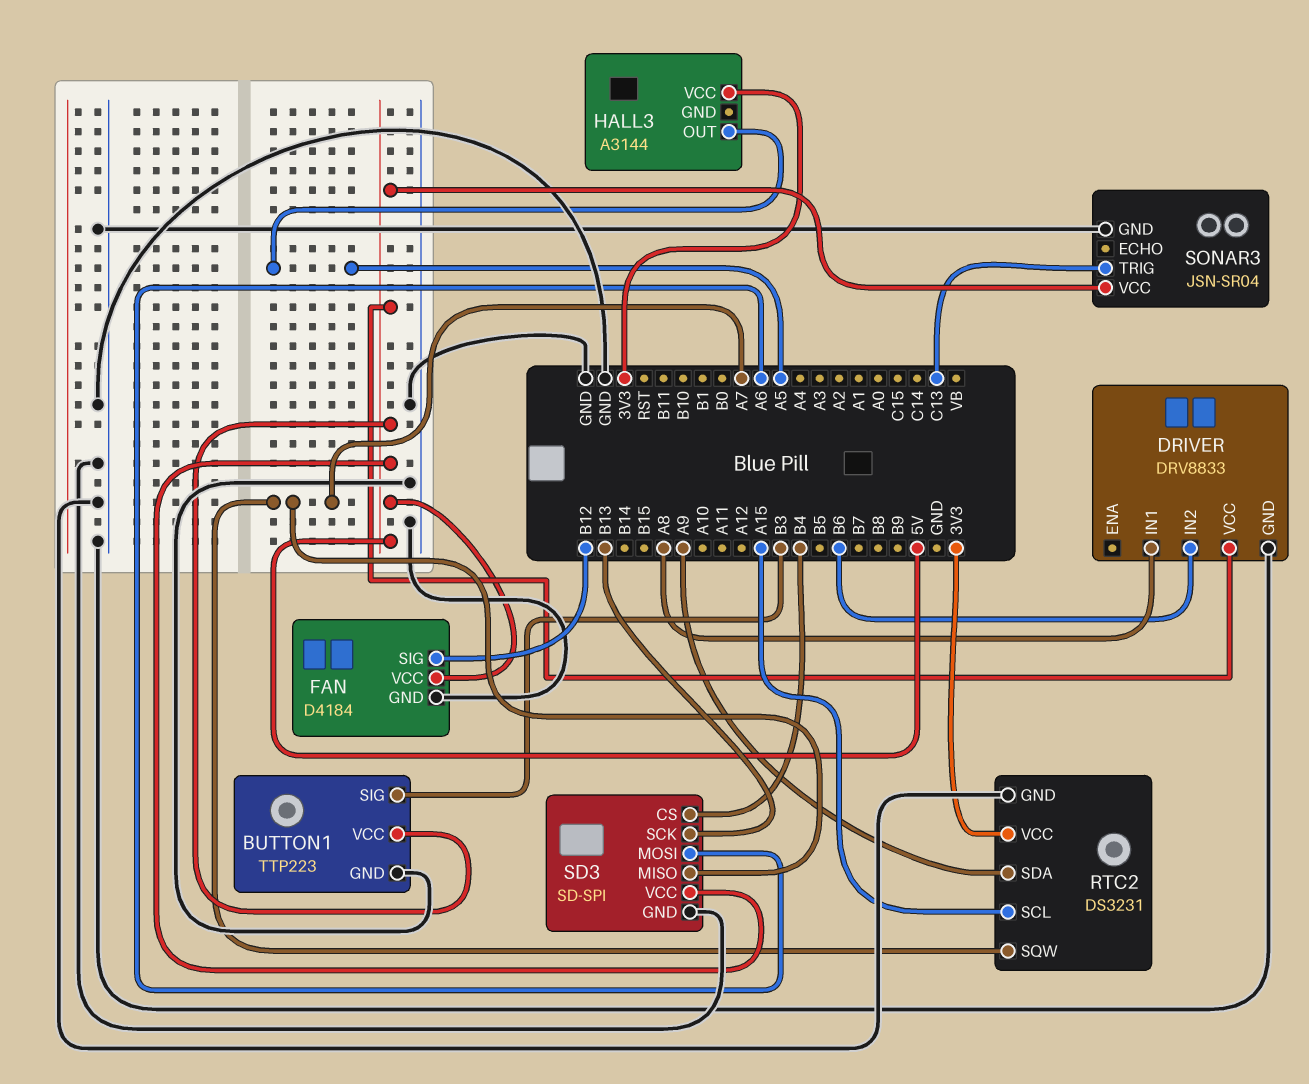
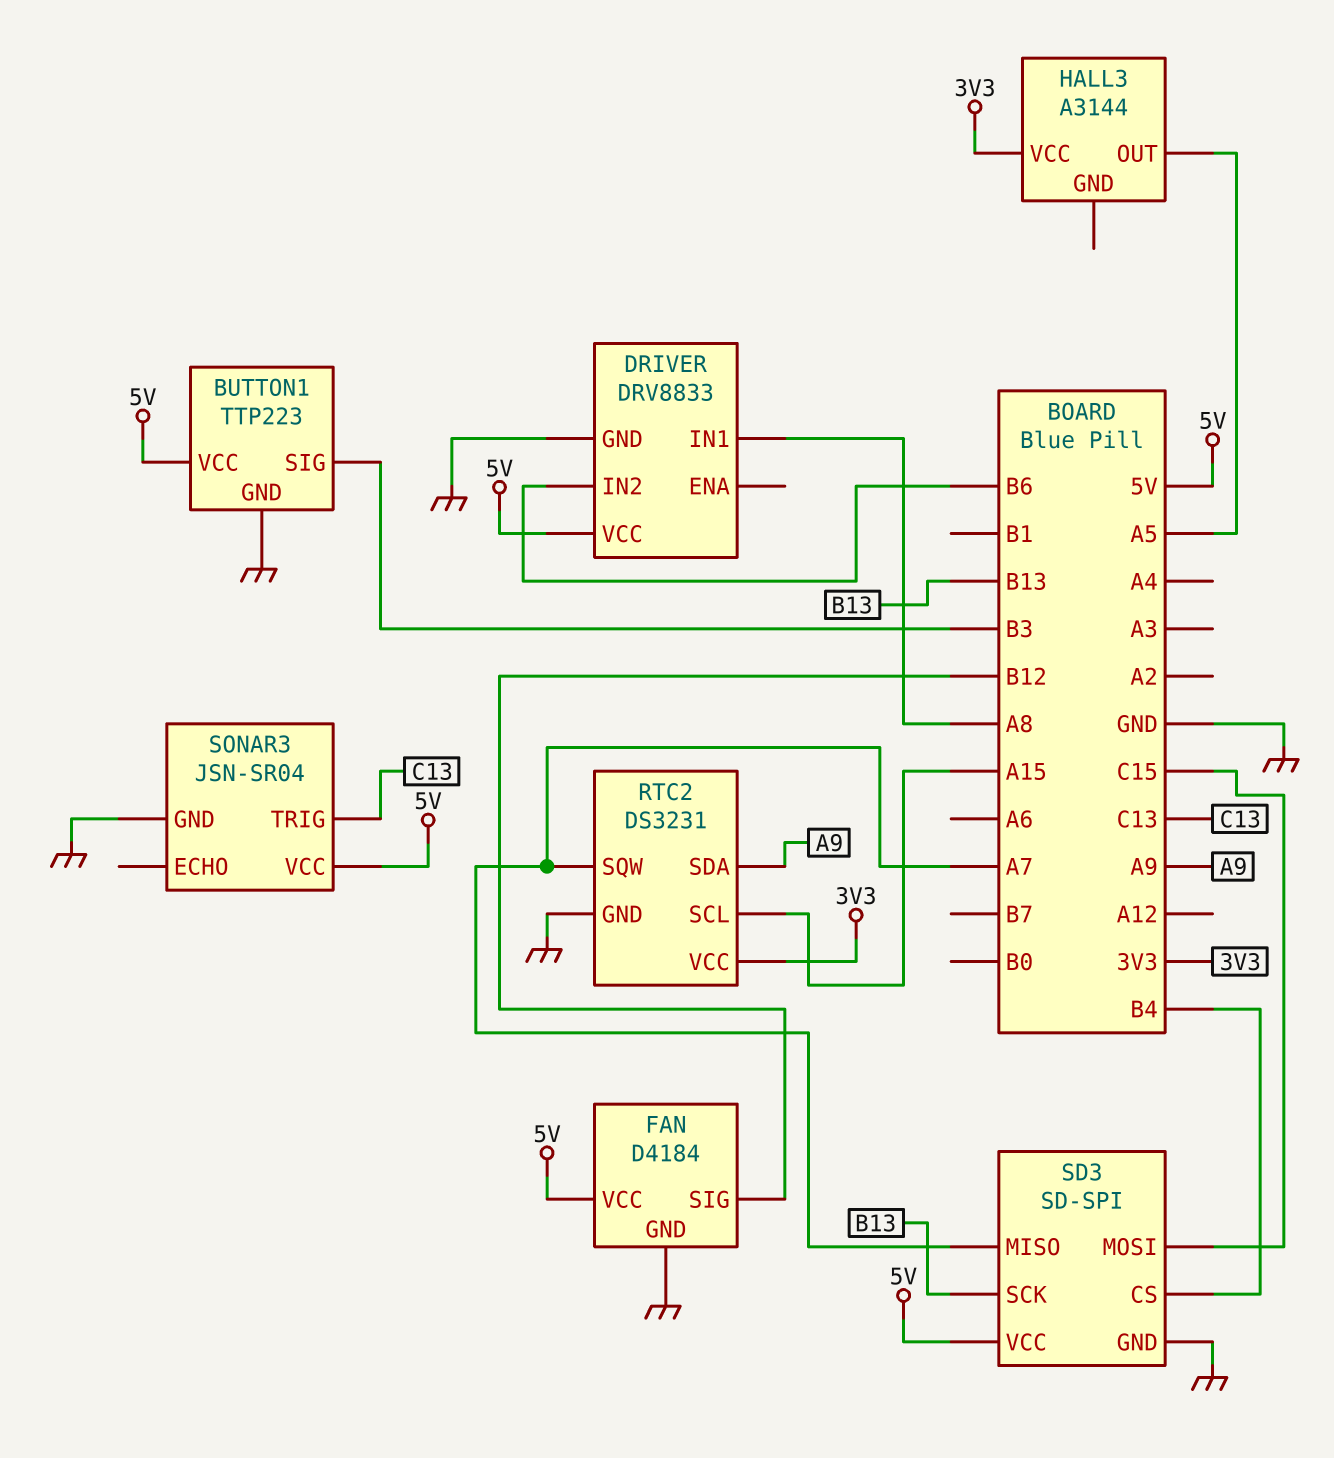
SD3 pin MOSI: A6 -> C15

